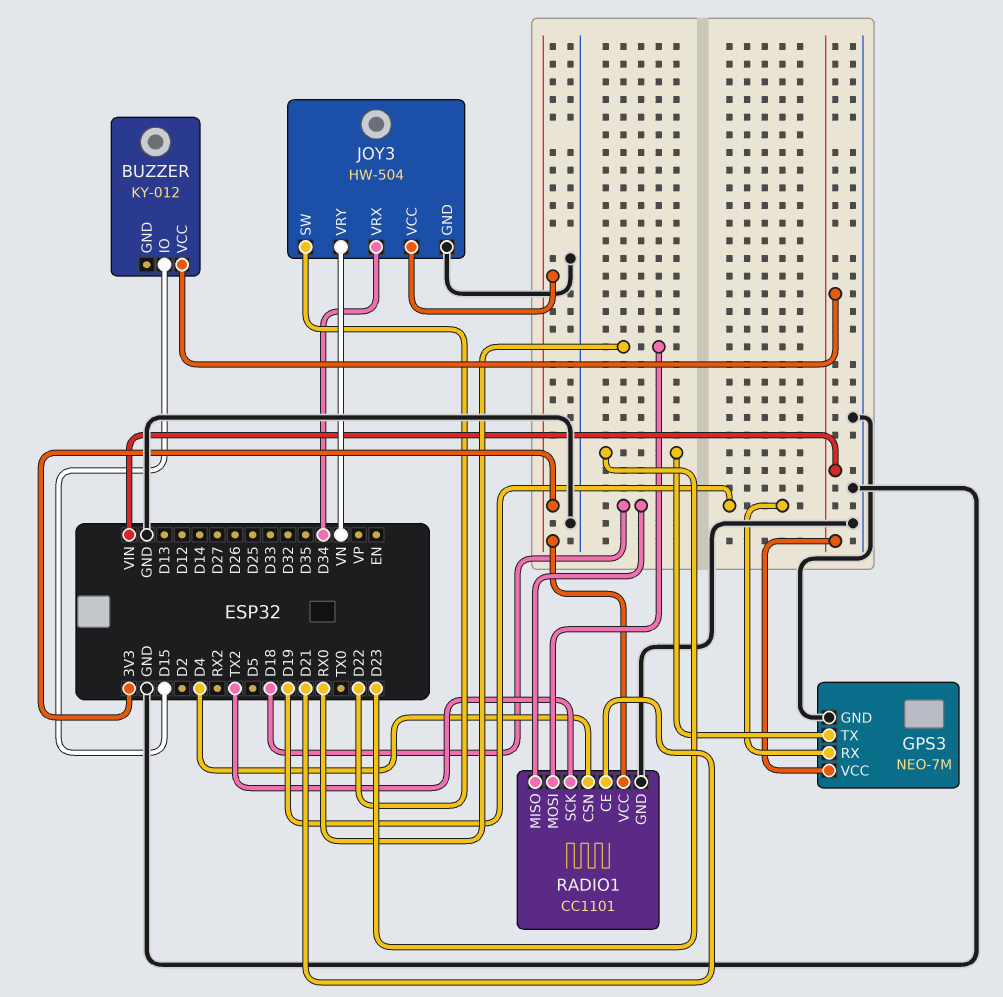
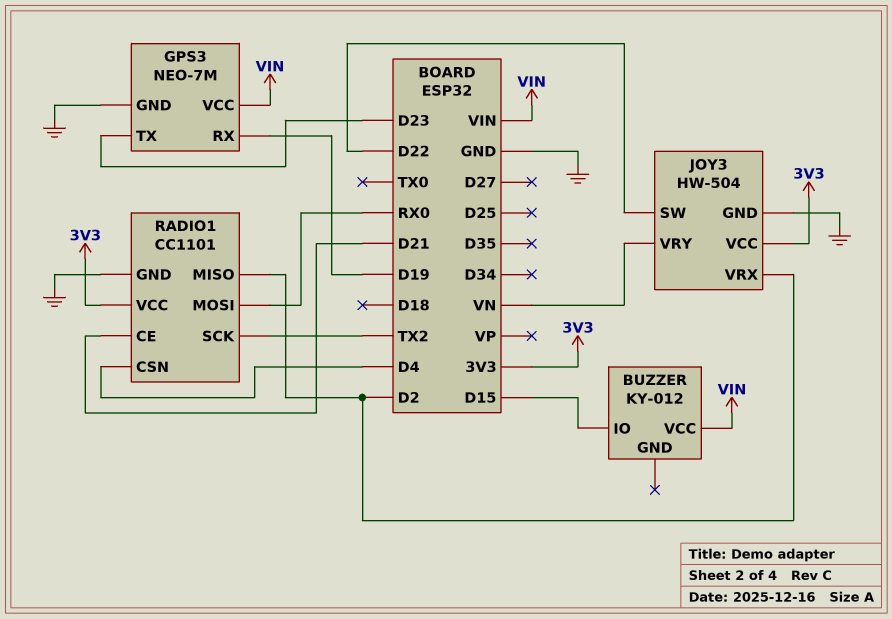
JOY3 pin VRX: D34 -> D2
RADIO1 pin MISO: D18 -> D2

